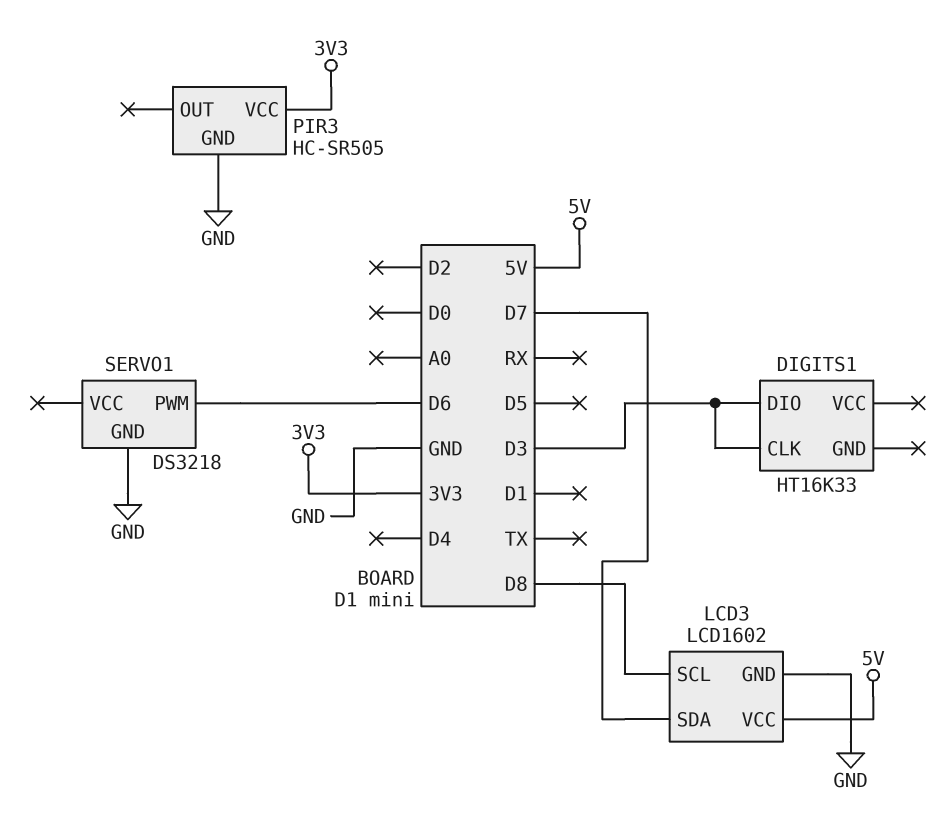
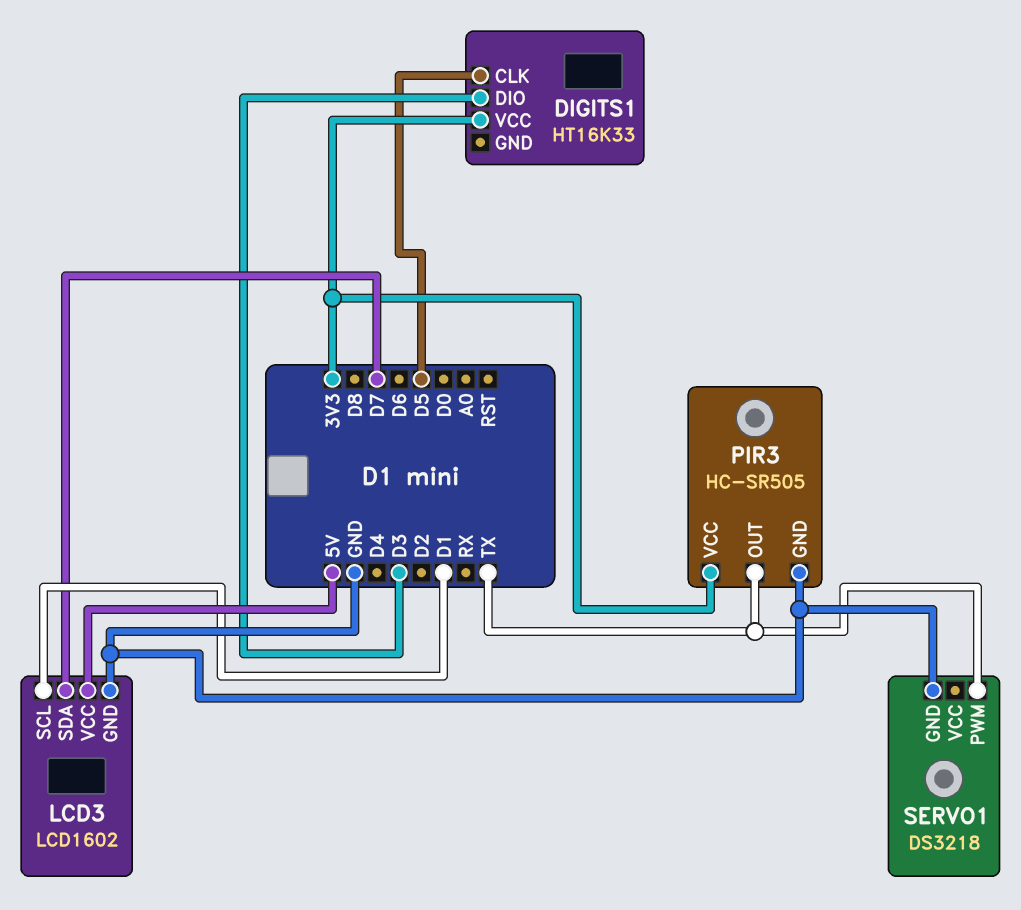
DIGITS1 pin CLK: D3 -> D5
DIGITS1 pin VCC: none -> 3V3
LCD3 pin SCL: D8 -> D1
PIR3 pin OUT: none -> TX
SERVO1 pin PWM: D6 -> TX

